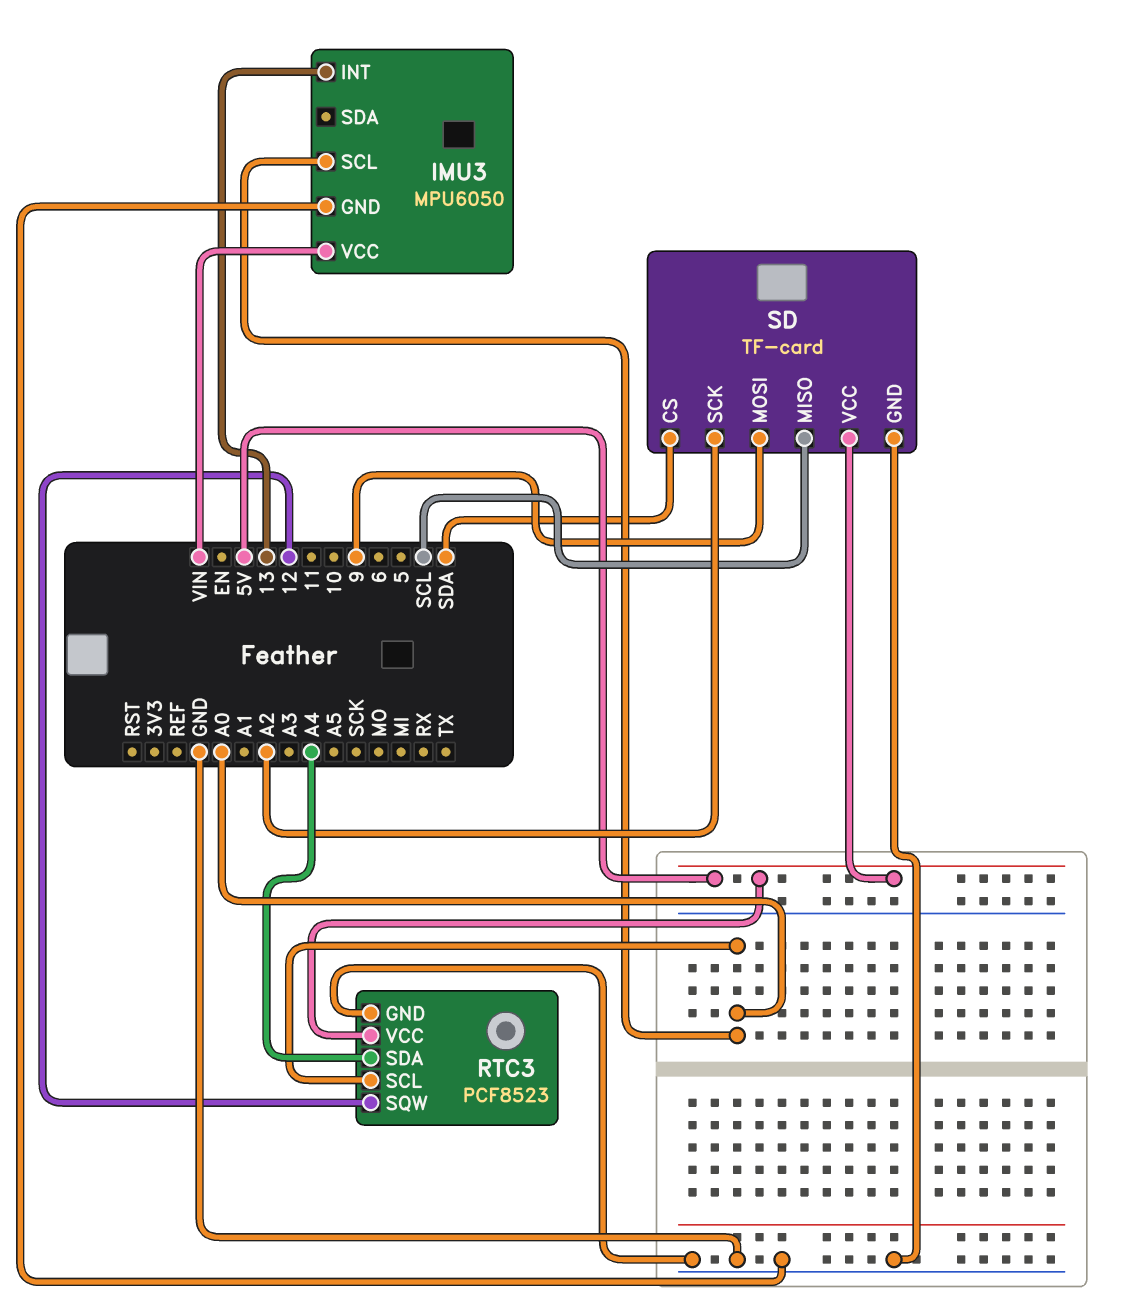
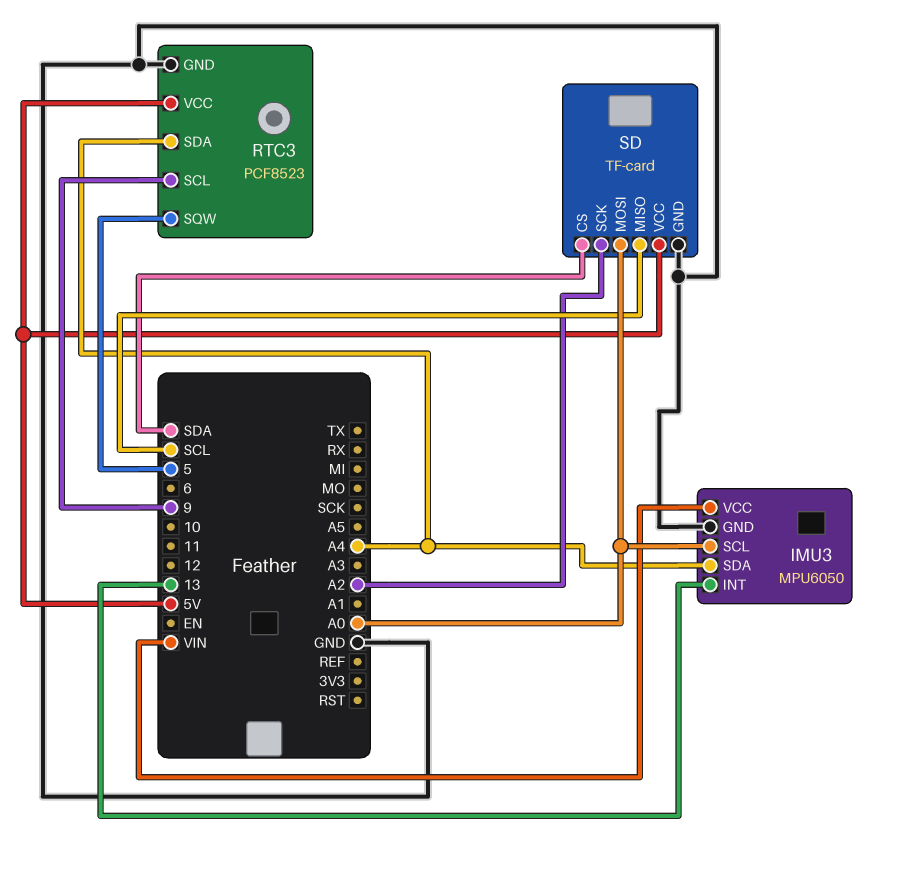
IMU3 pin SDA: none -> A4
RTC3 pin SCL: A0 -> 9
RTC3 pin SQW: 12 -> 5
SD pin MOSI: 9 -> A0

